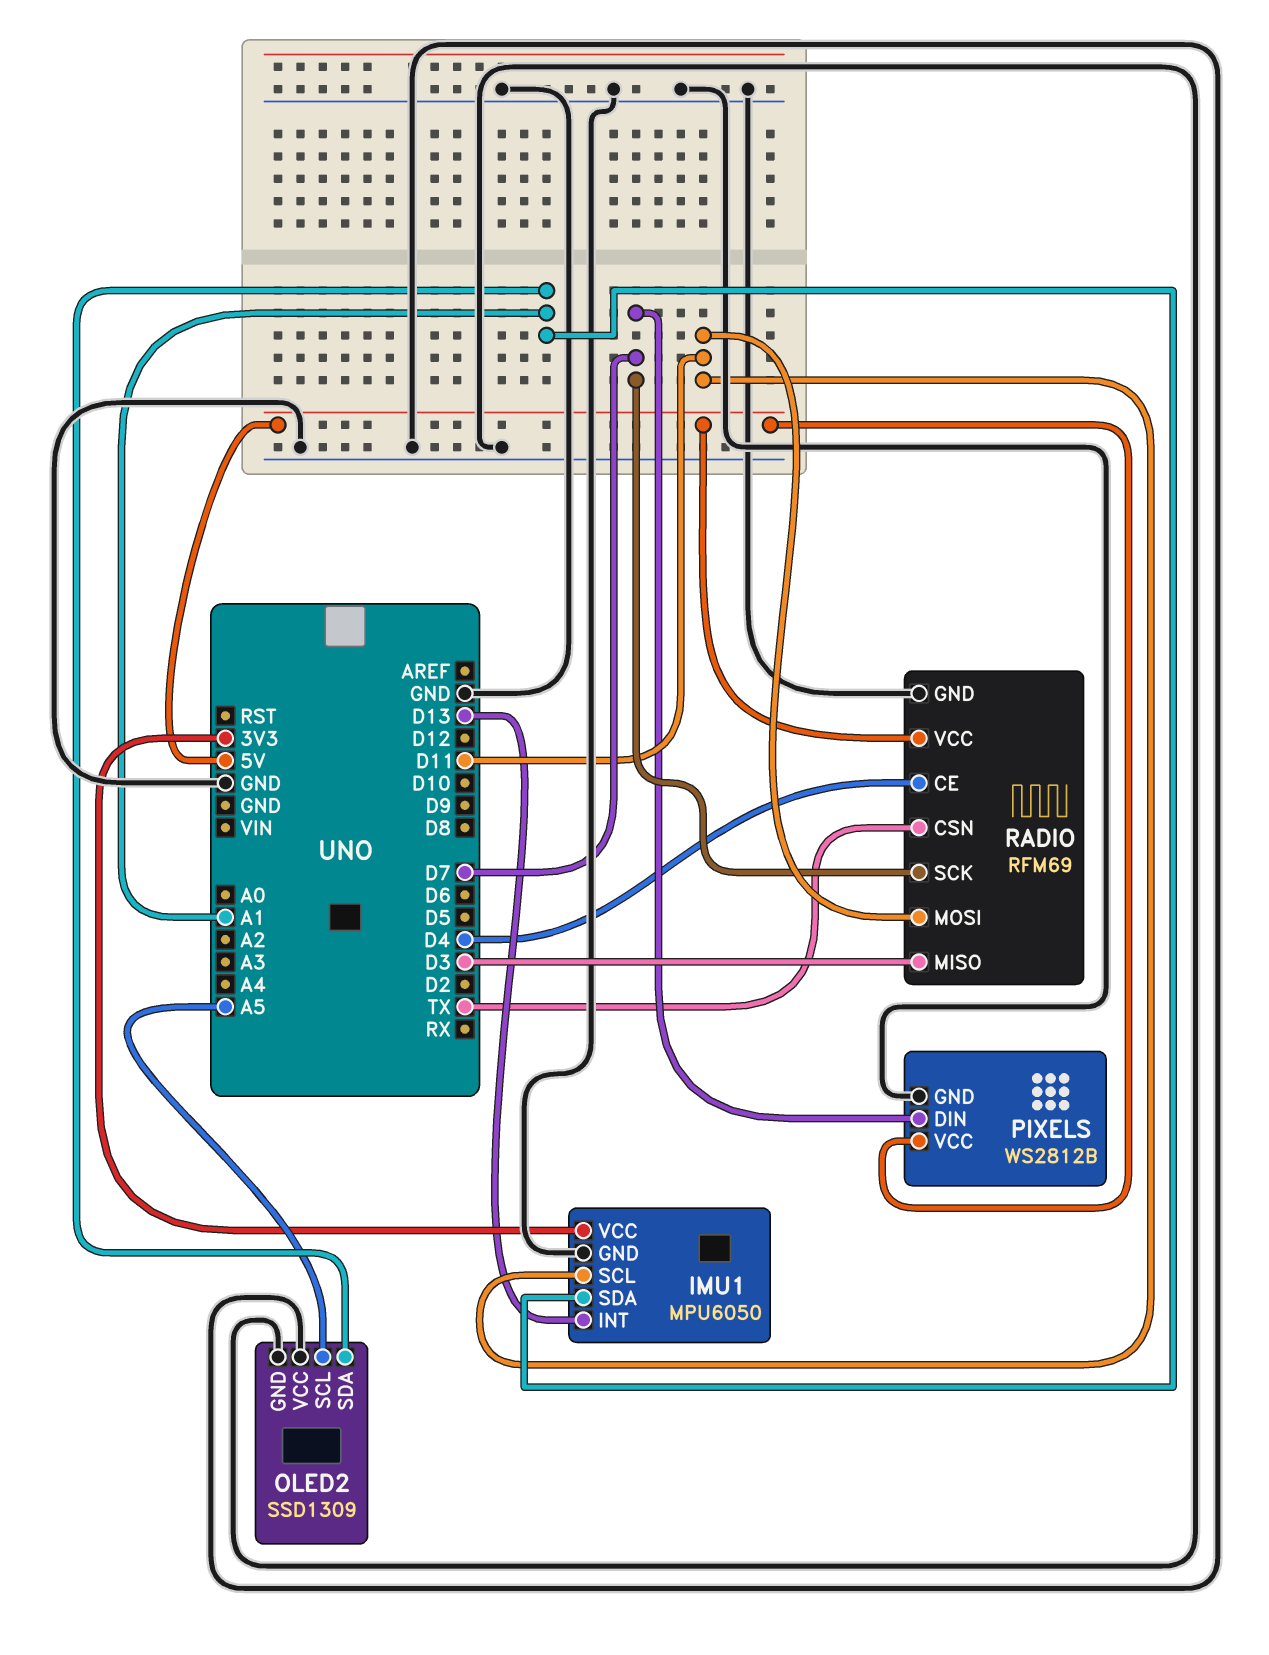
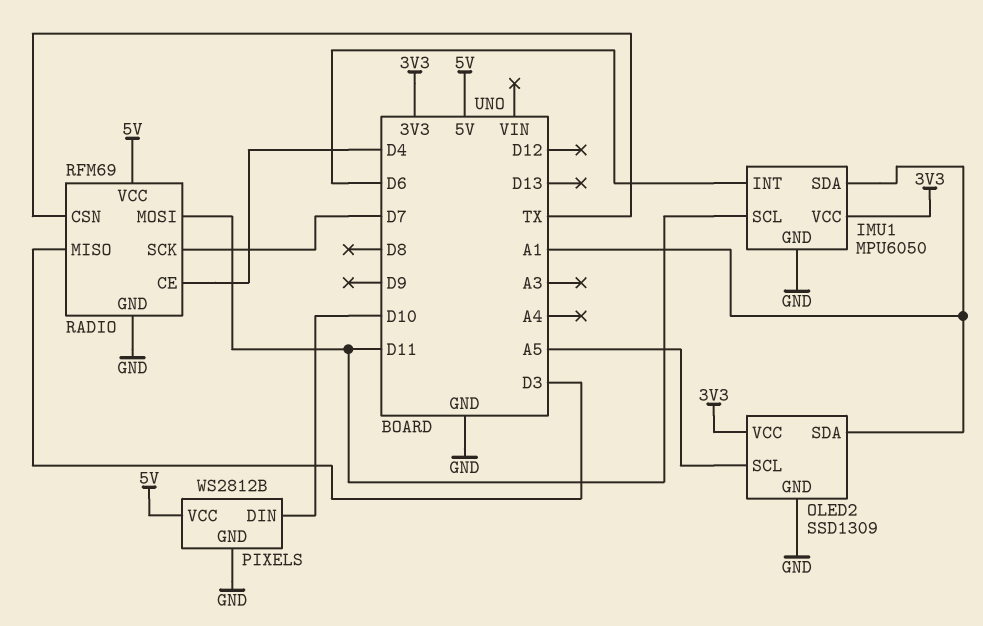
IMU1 pin INT: D13 -> D6
OLED2 pin VCC: GND -> 3V3
PIXELS pin DIN: D7 -> D10

